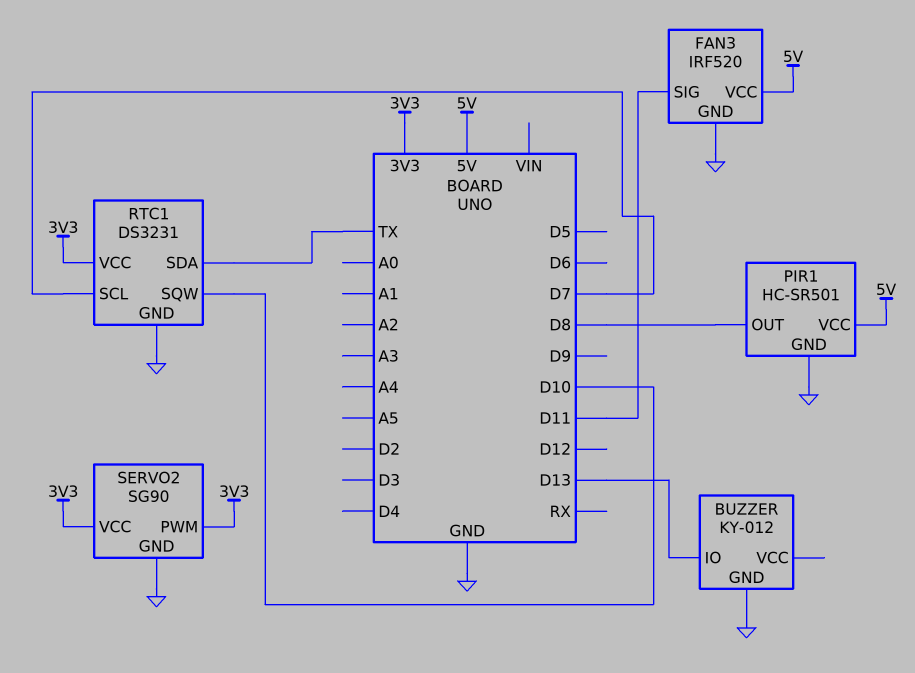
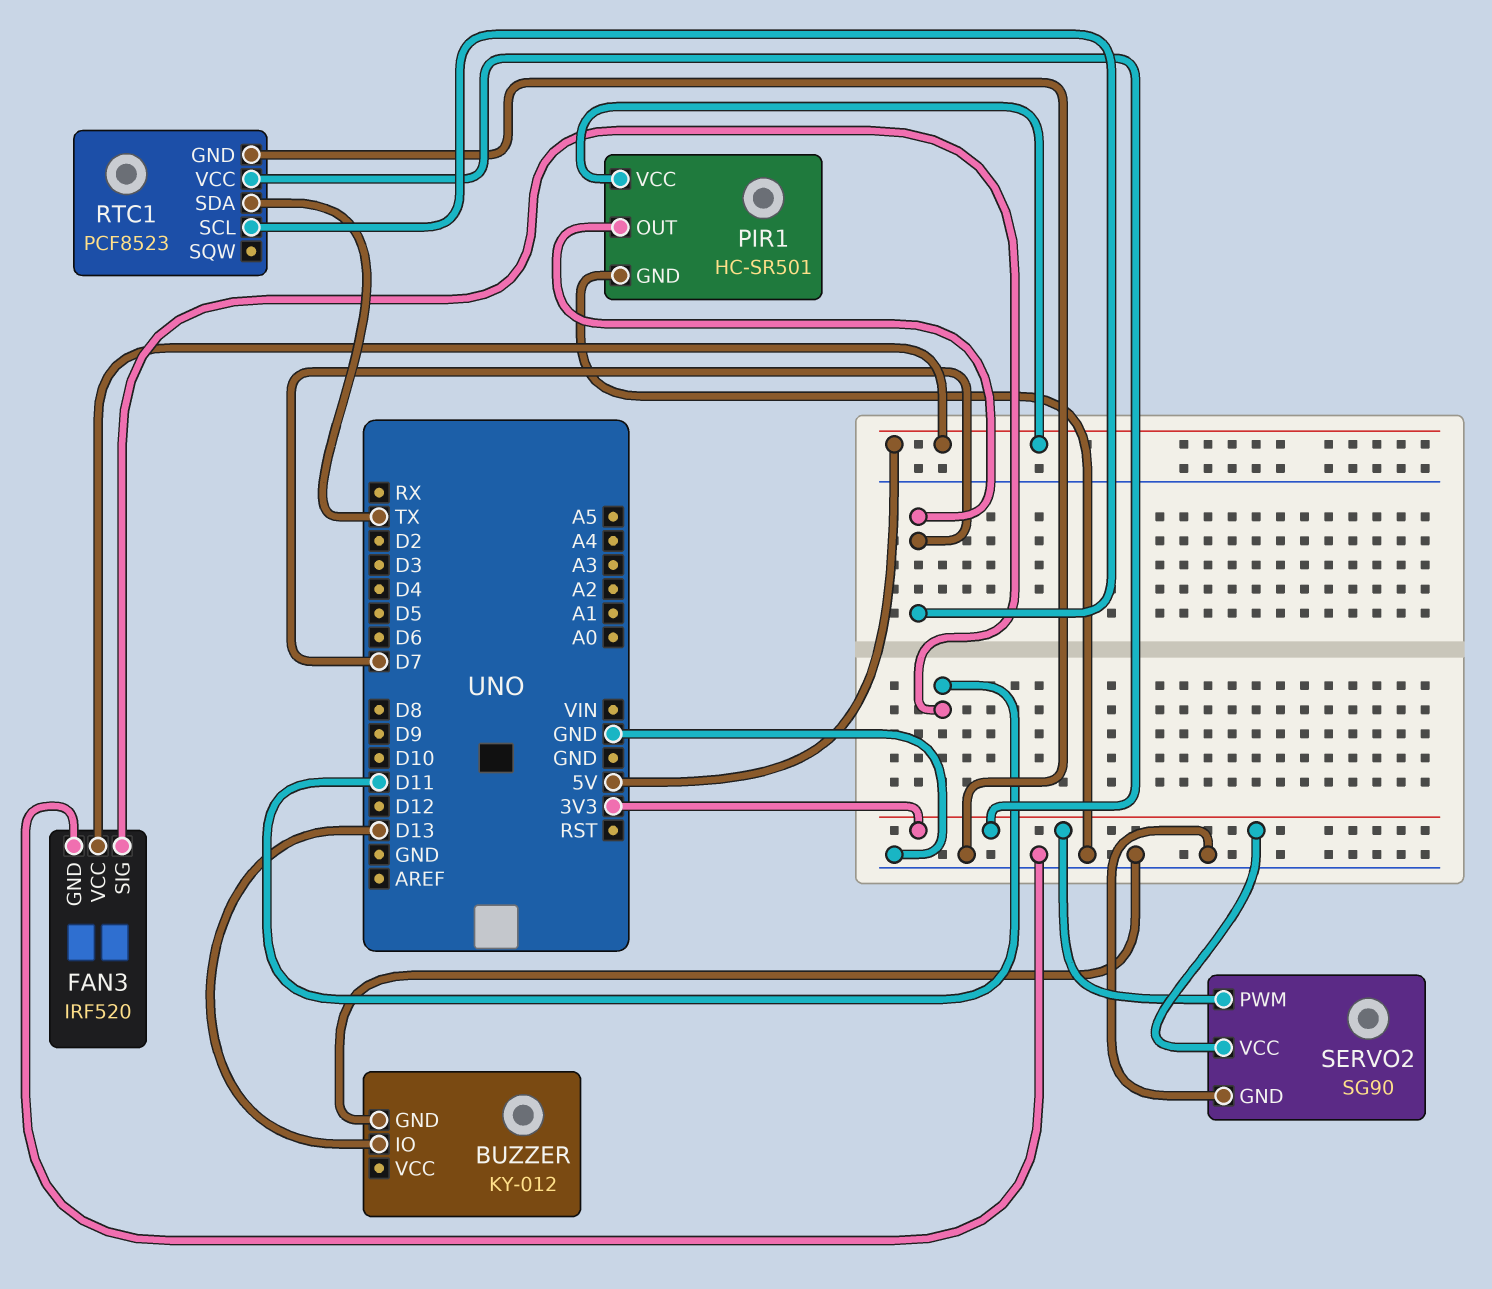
PIR1 pin OUT: D8 -> D7
RTC1: DS3231 -> PCF8523
RTC1 pin SQW: D10 -> none

